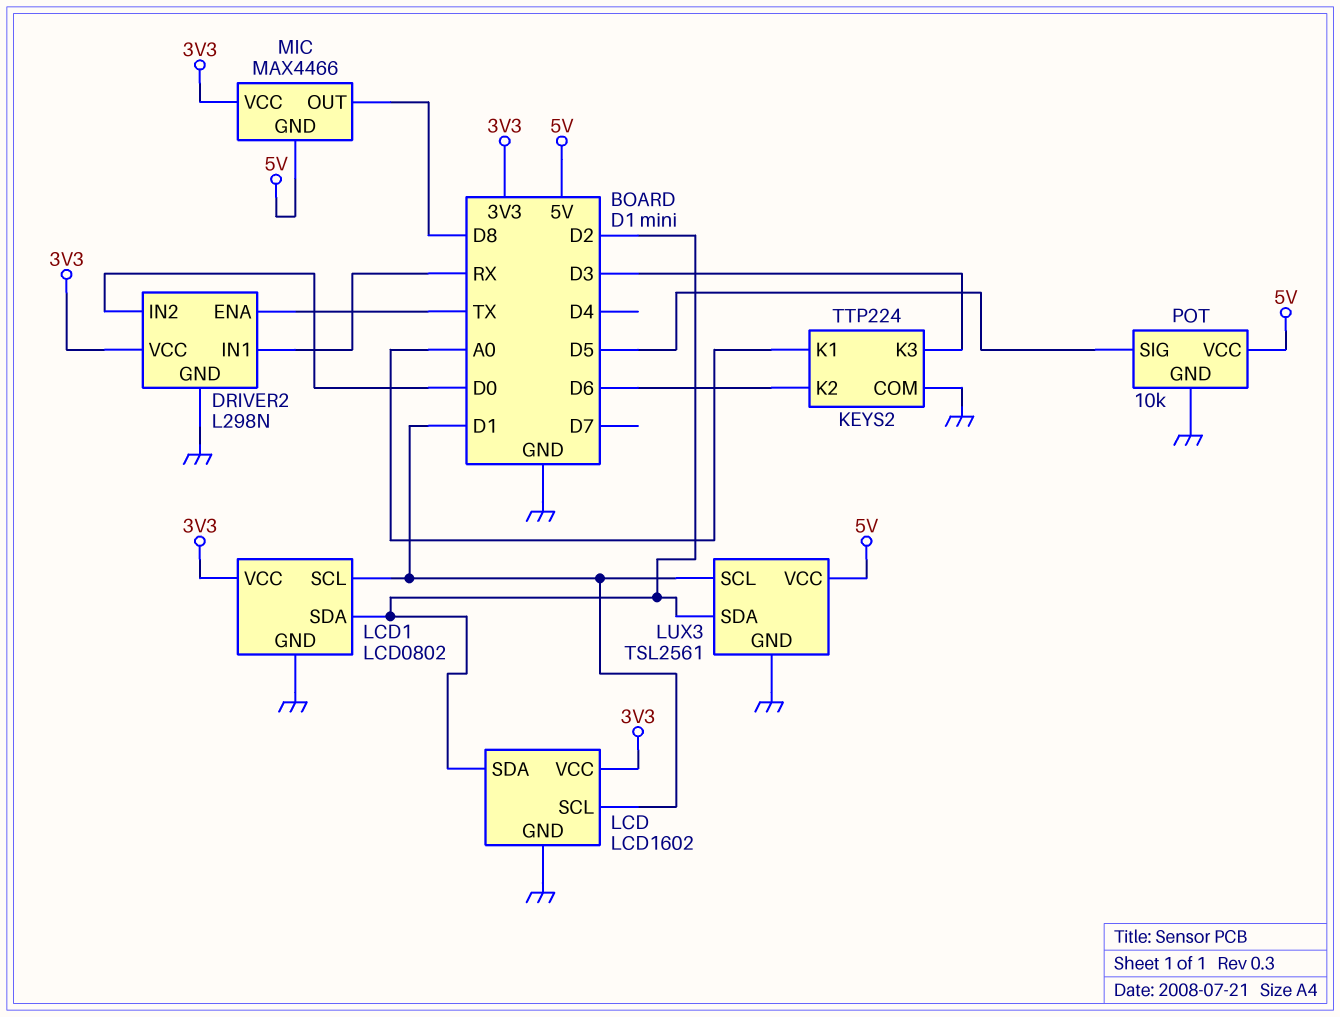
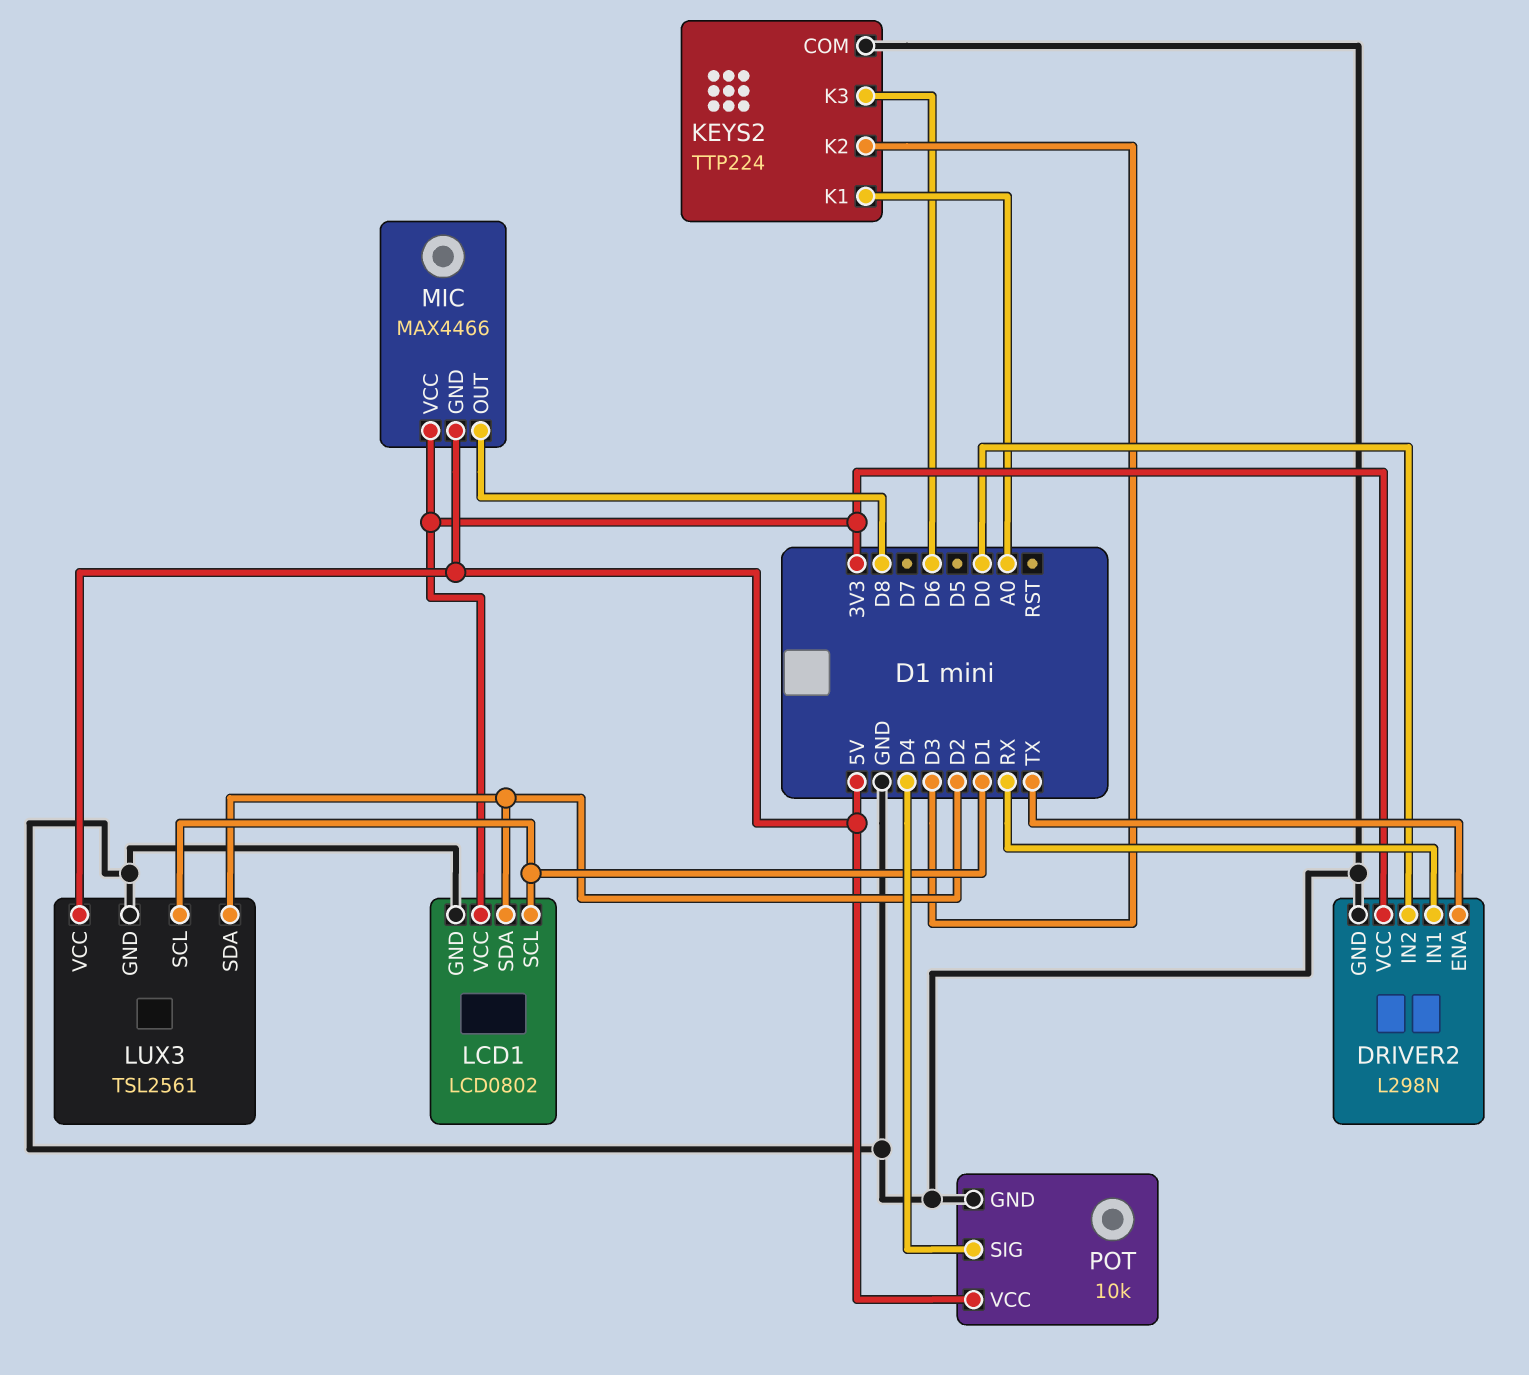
KEYS2 pin K2: D6 -> D3
KEYS2 pin K3: D3 -> D6
LCD: LCD1602 -> none
LCD pin GND: GND -> none
LCD pin SCL: D1 -> none
LCD pin SDA: D2 -> none
LCD pin VCC: 3V3 -> none
POT pin SIG: D5 -> D4

